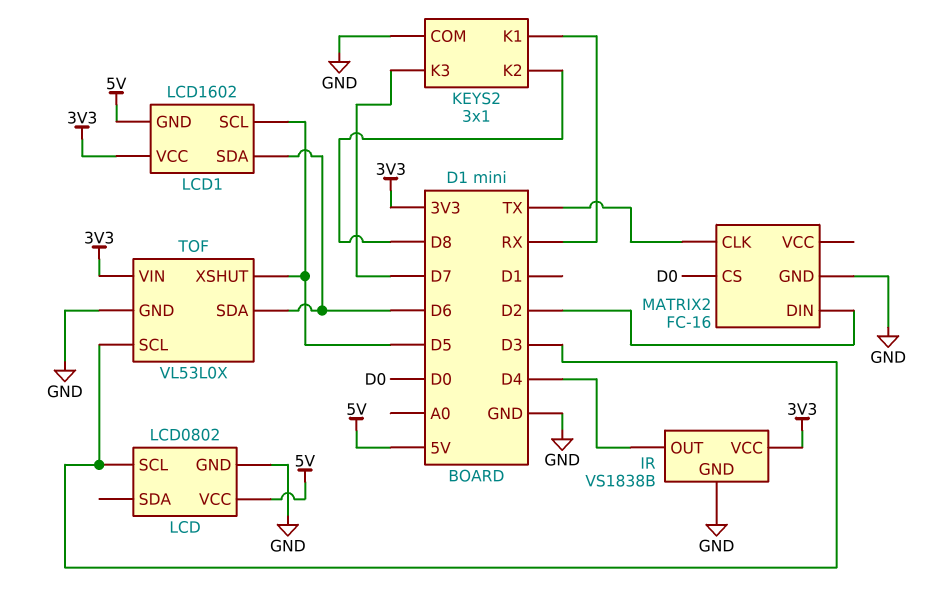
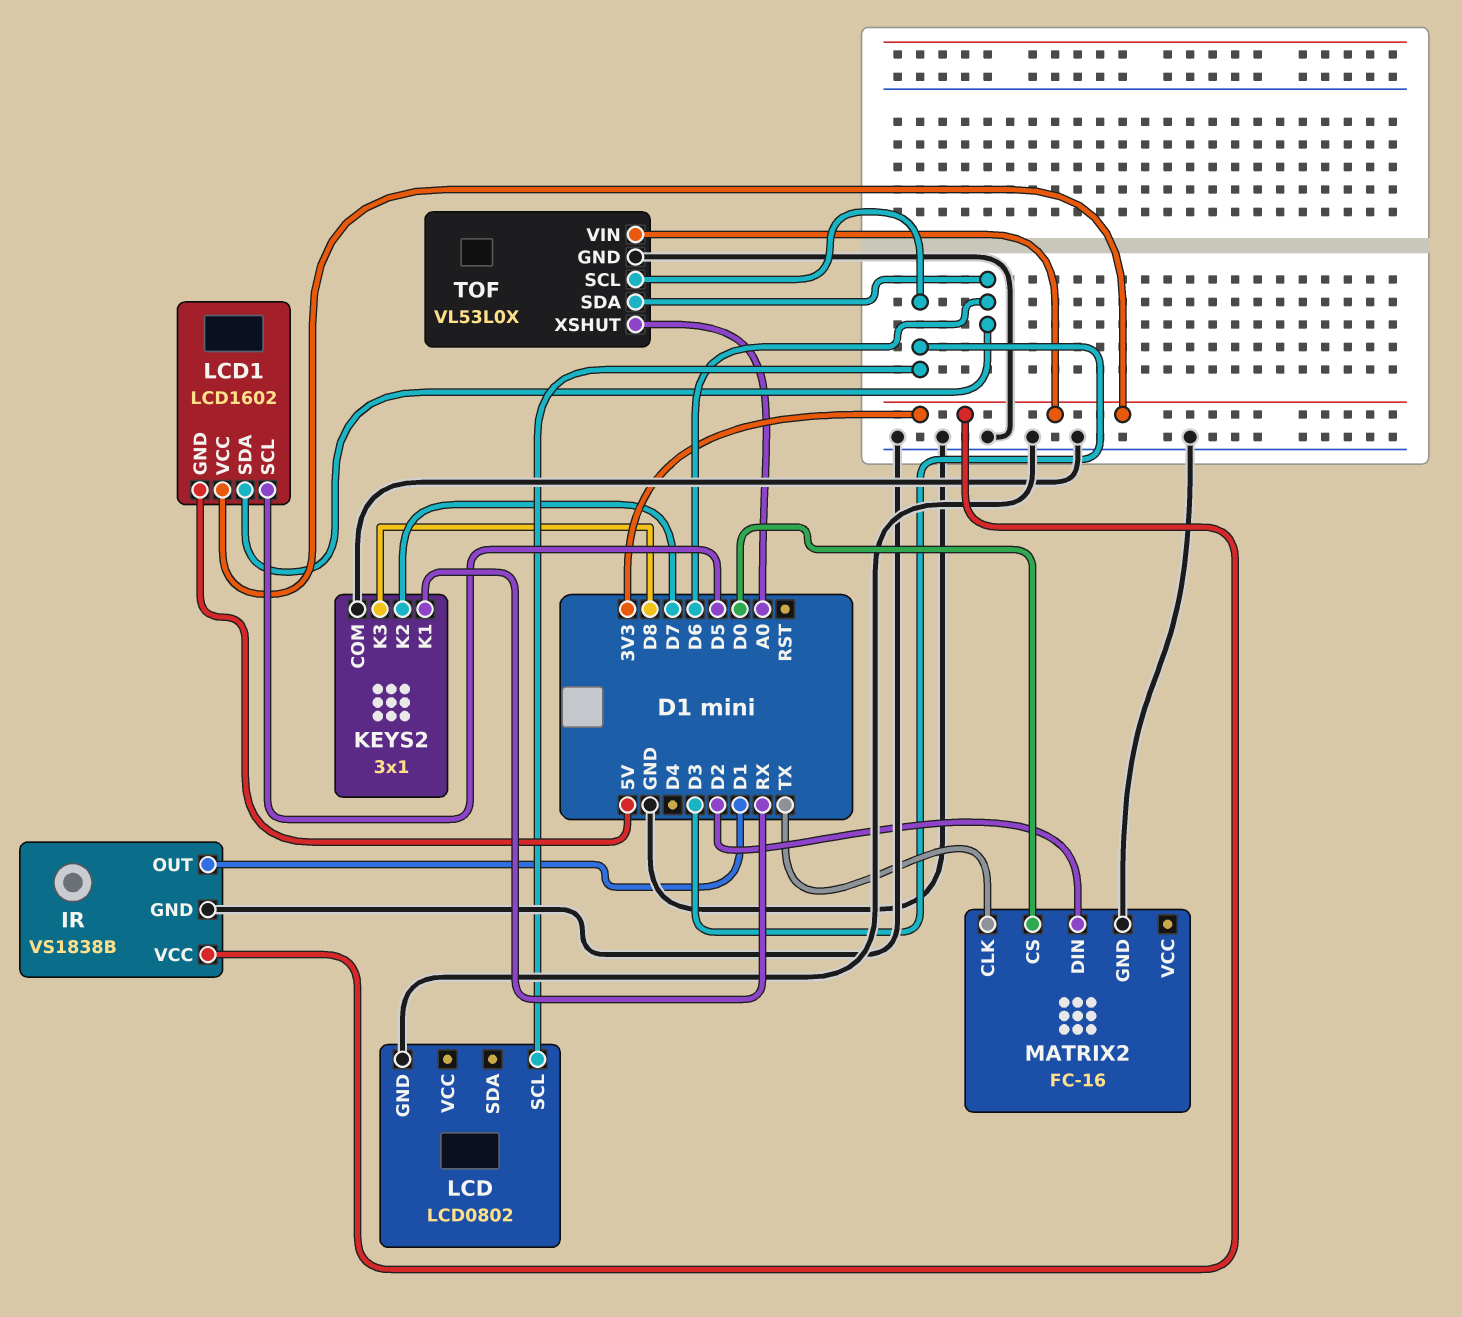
IR pin OUT: D4 -> D1
KEYS2 pin K2: D8 -> D7
KEYS2 pin K3: D7 -> D8
LCD pin VCC: 5V -> none
TOF pin XSHUT: D5 -> A0

